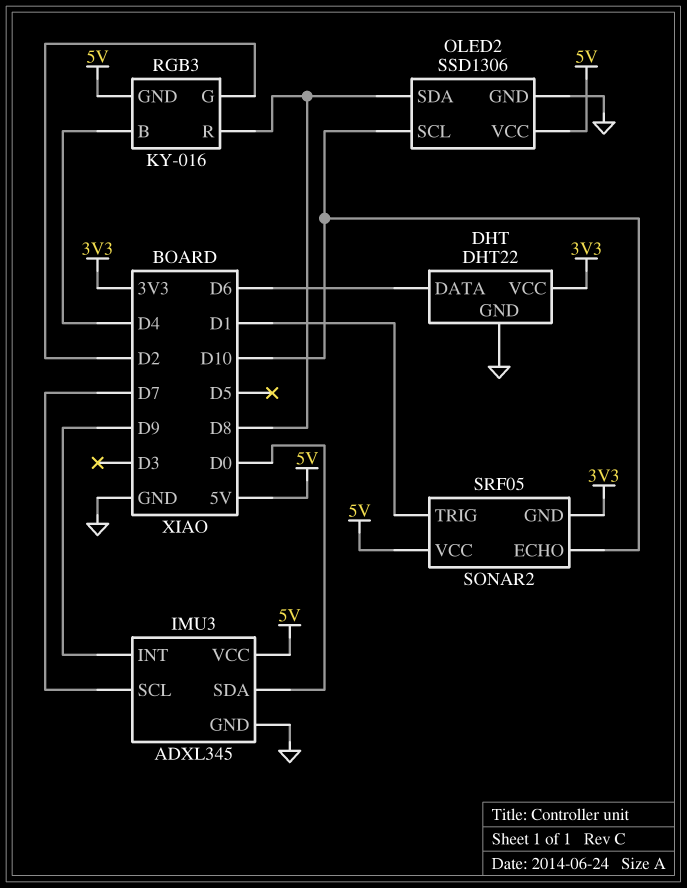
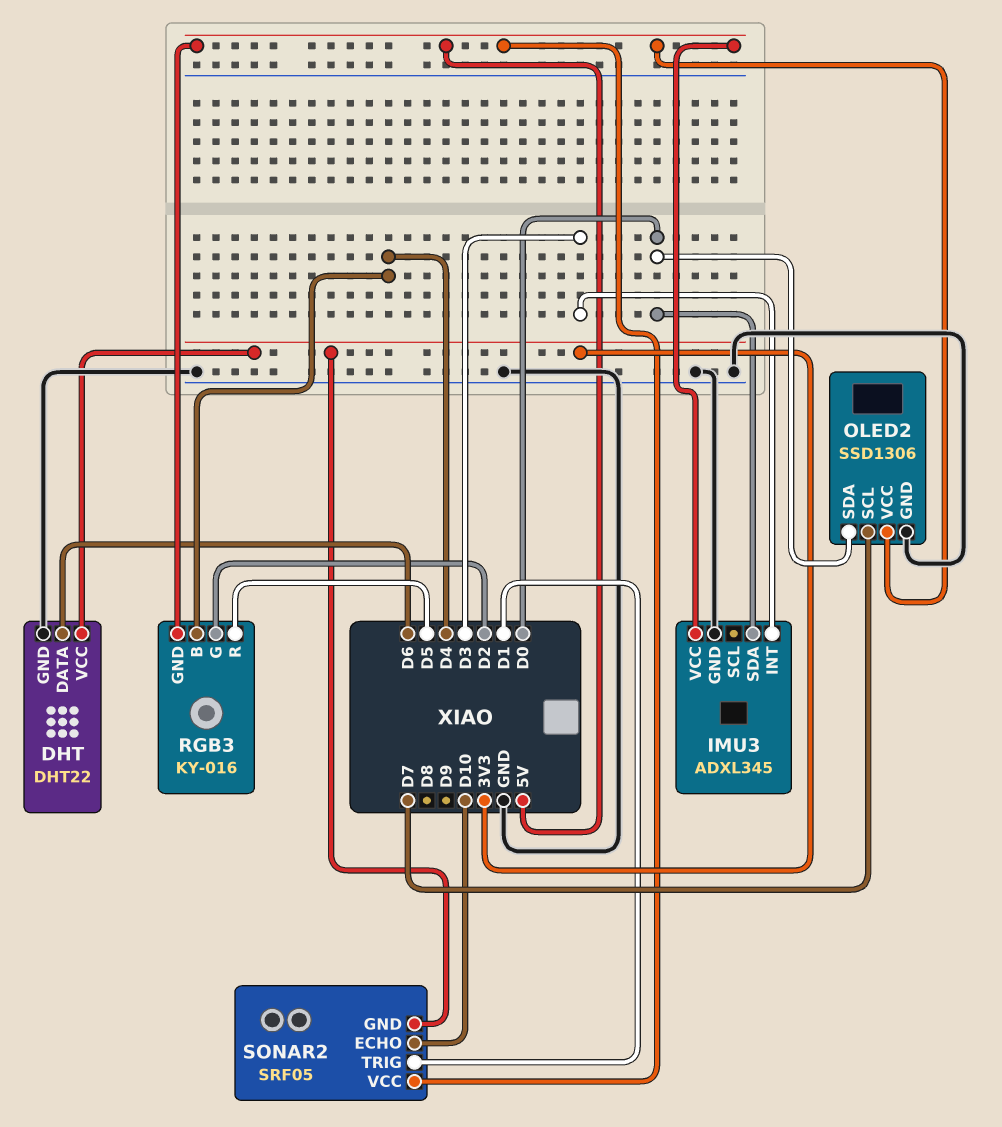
IMU3 pin INT: D9 -> D3
IMU3 pin SCL: D7 -> none
OLED2 pin SCL: D10 -> D7
OLED2 pin SDA: D8 -> D0
RGB3 pin R: D8 -> D5

